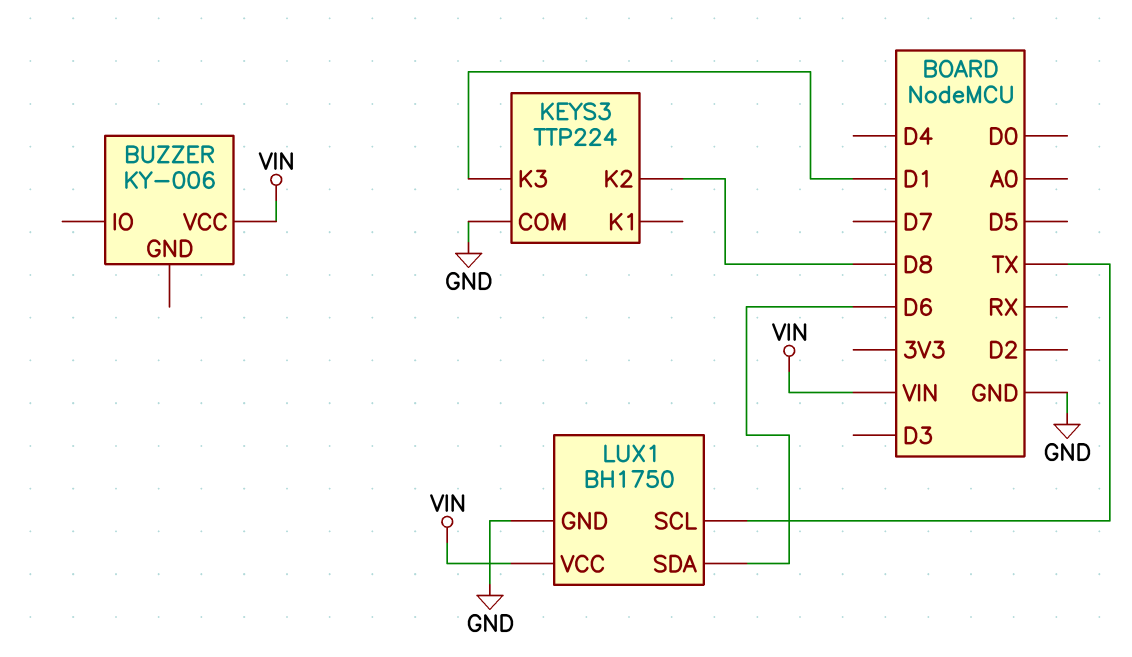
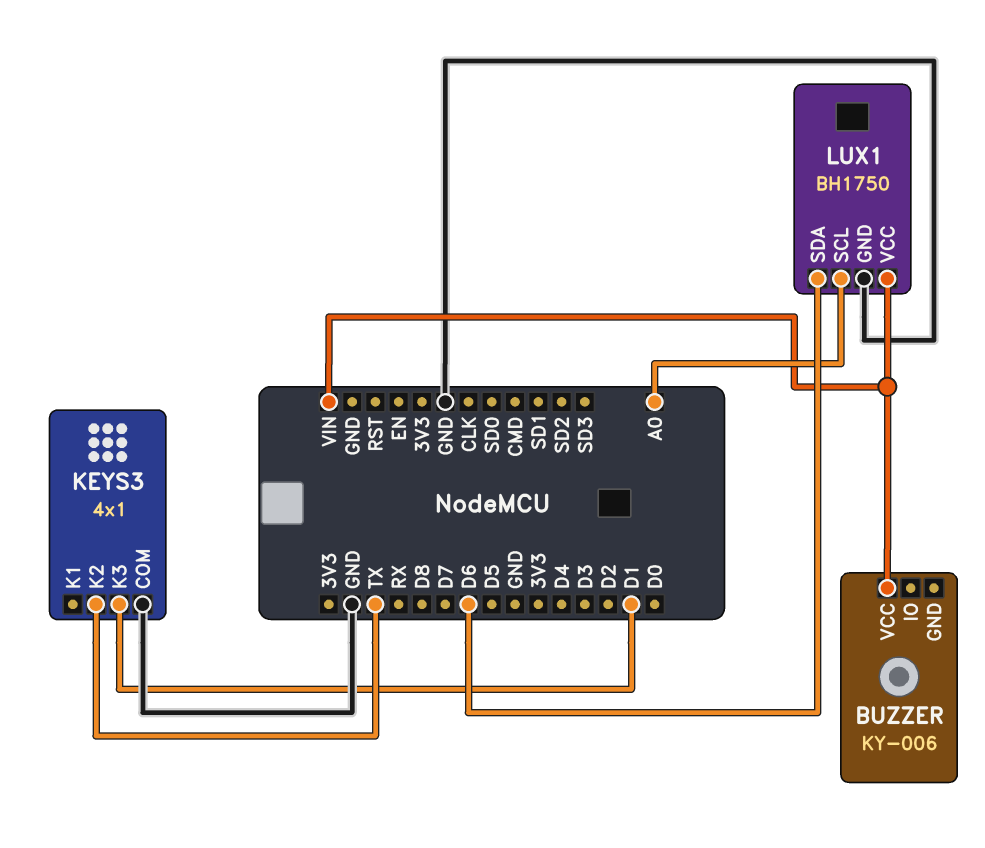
KEYS3: TTP224 -> 4x1
KEYS3 pin K2: D8 -> TX
LUX1 pin SCL: TX -> A0

